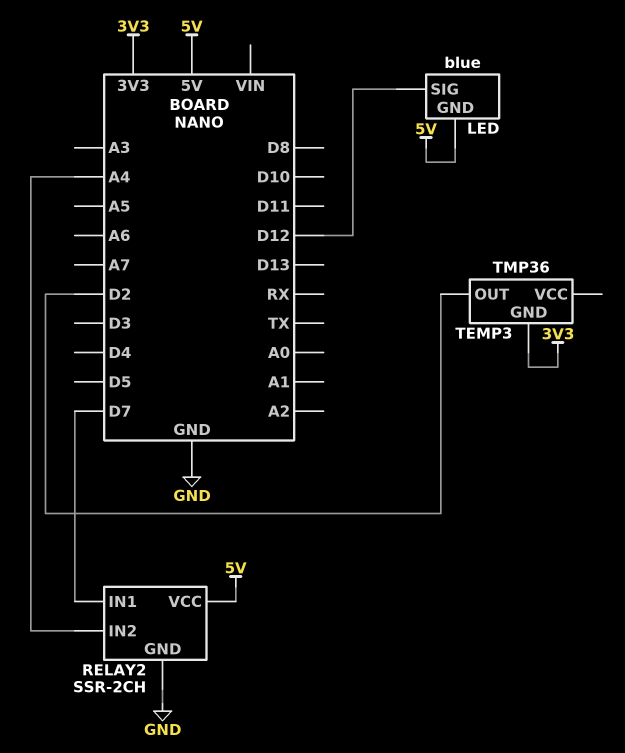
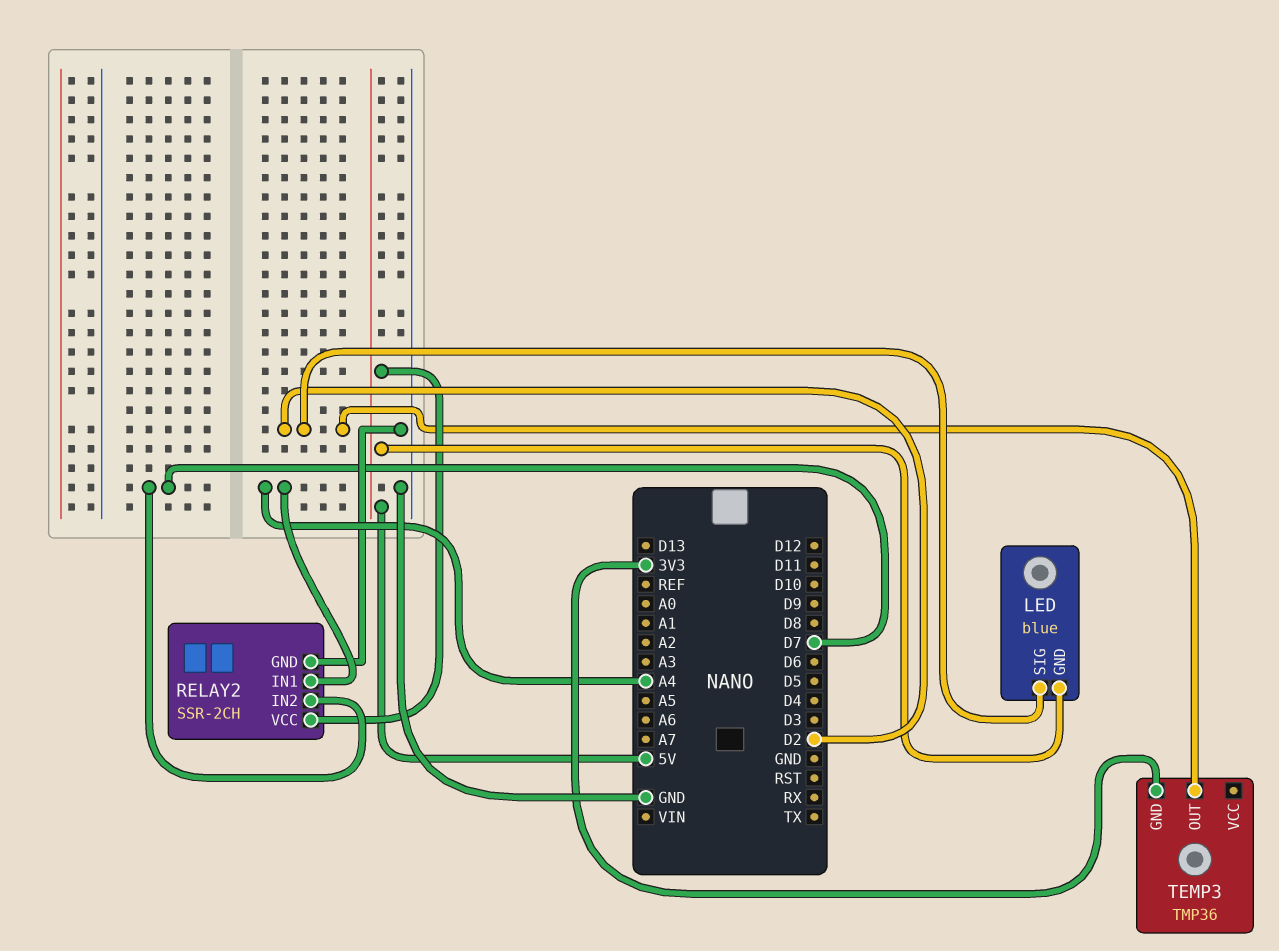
LED pin SIG: D12 -> D2
RELAY2 pin IN1: D7 -> A4
RELAY2 pin IN2: A4 -> D7

